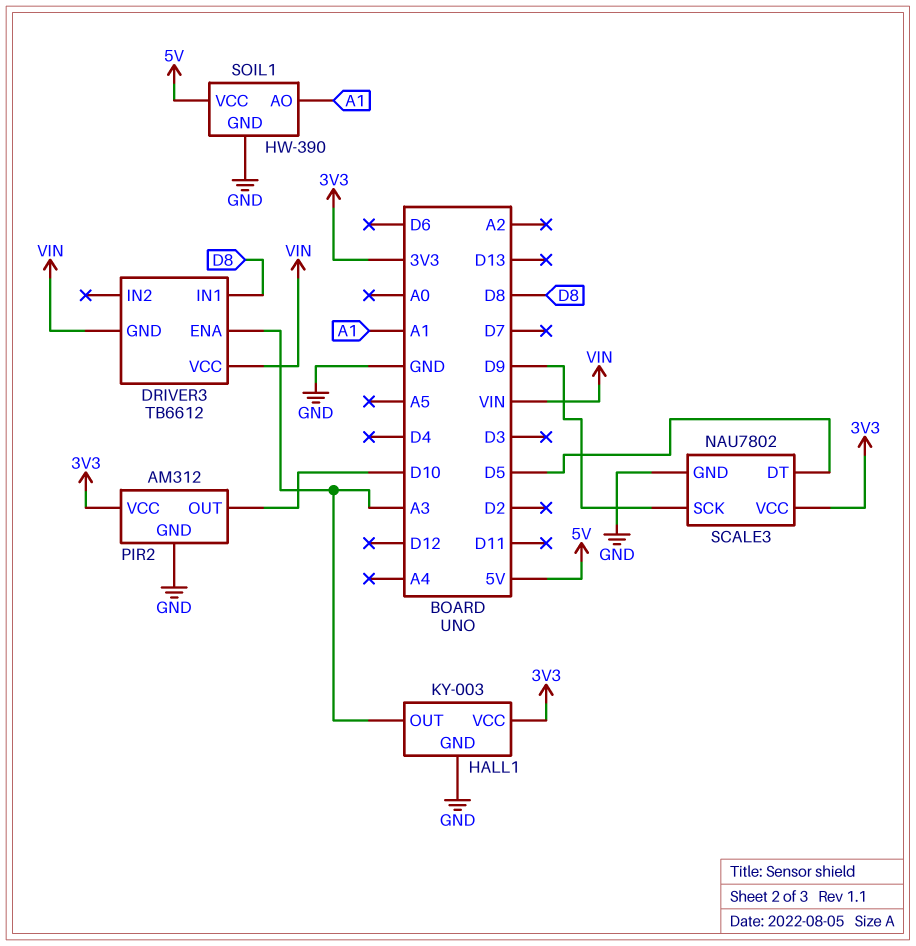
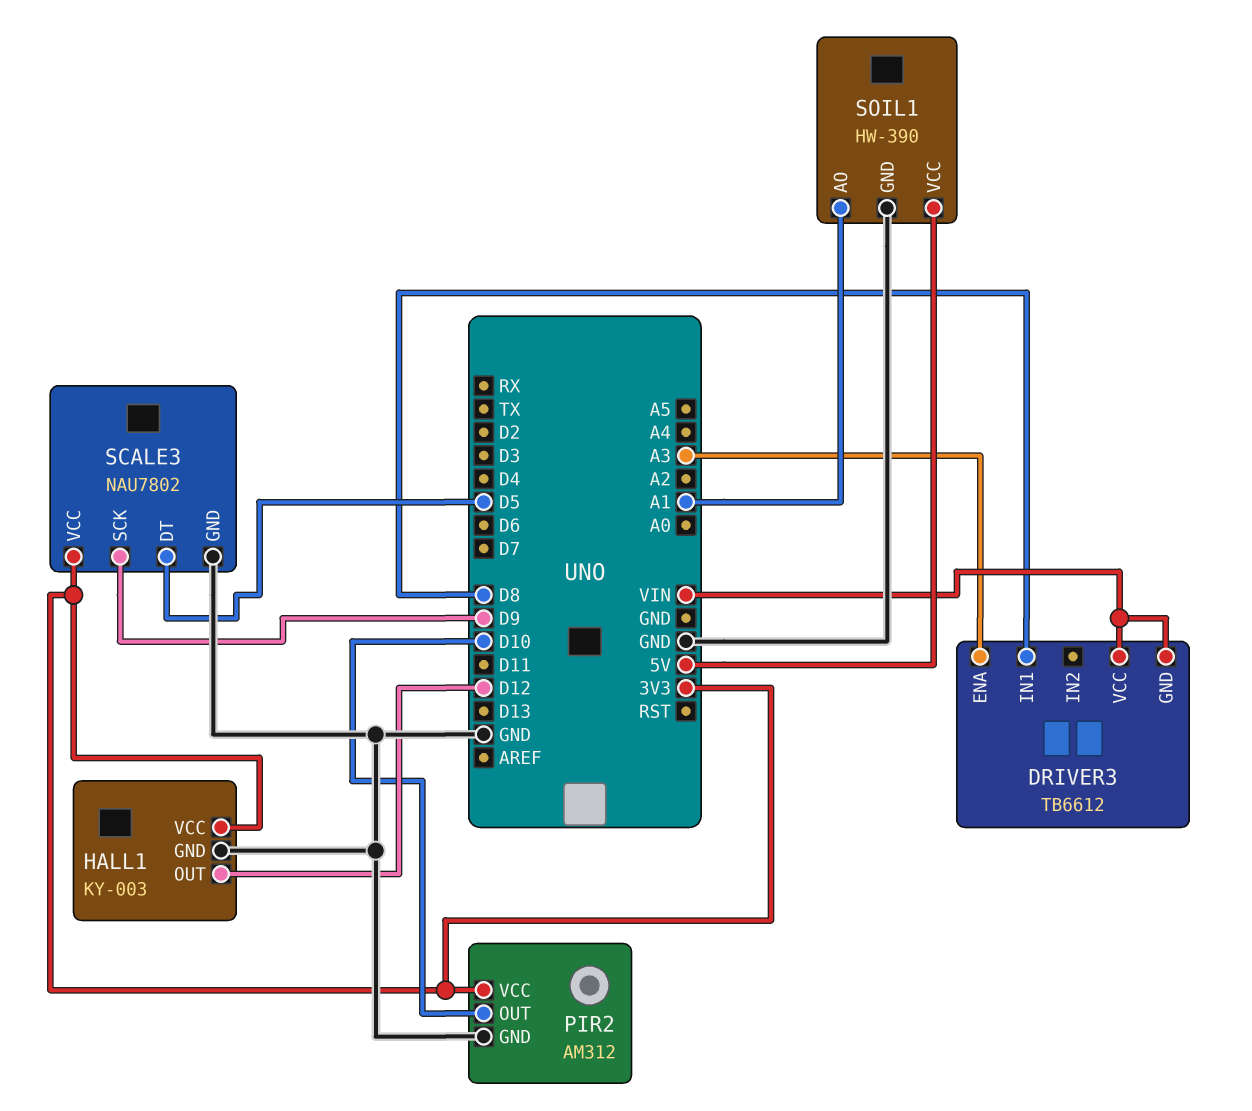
HALL1 pin OUT: A3 -> D12

